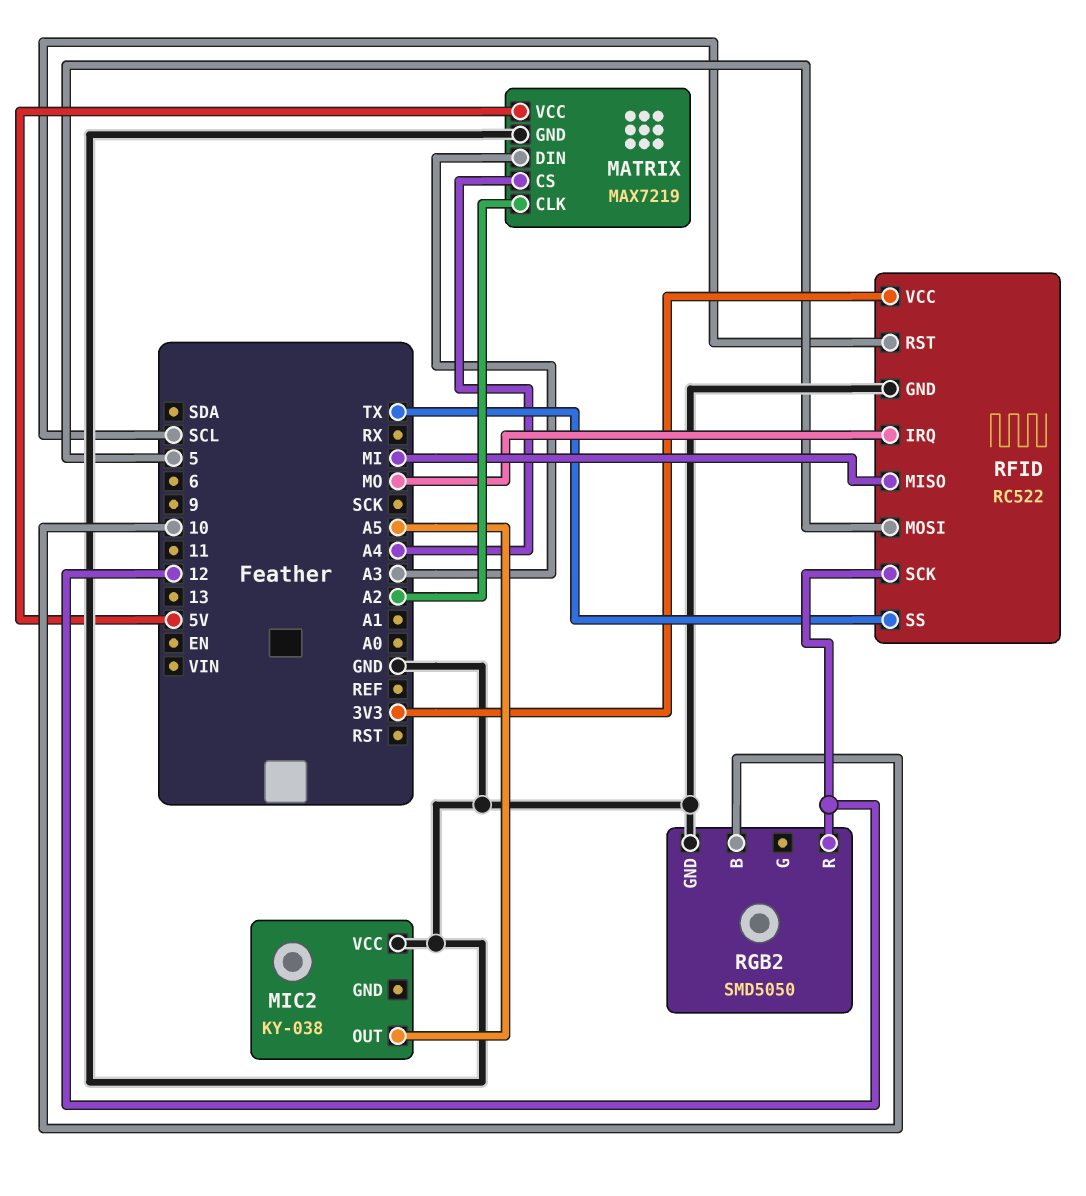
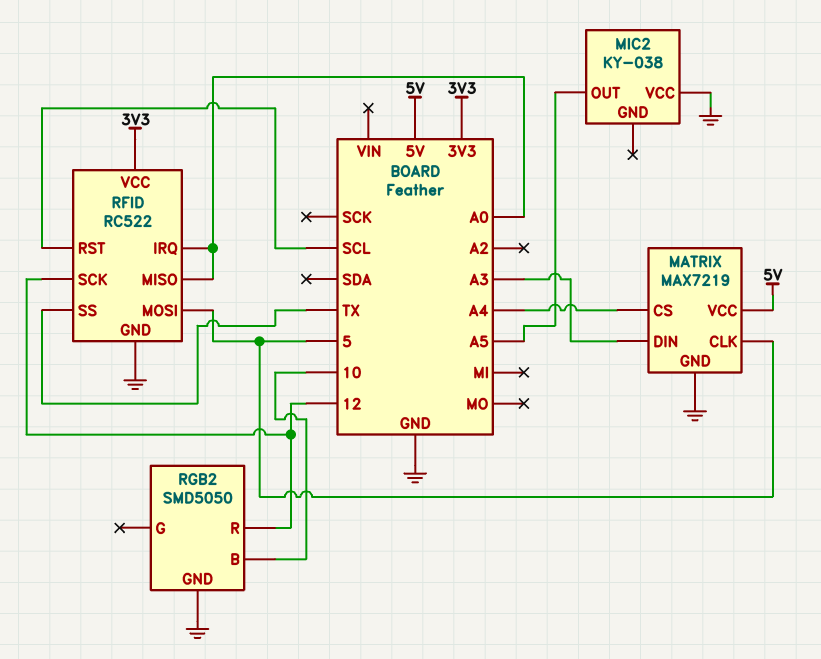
MATRIX pin CLK: A2 -> 5
RFID pin IRQ: MO -> A0
RFID pin MISO: MI -> A0

